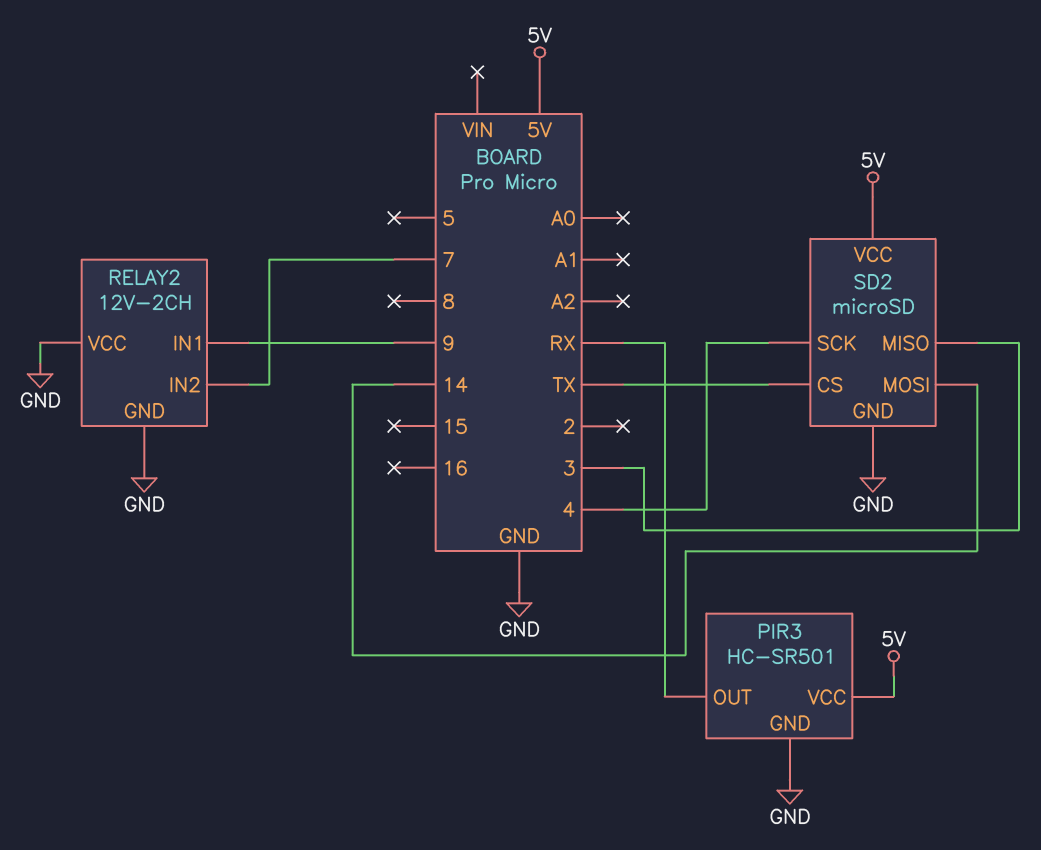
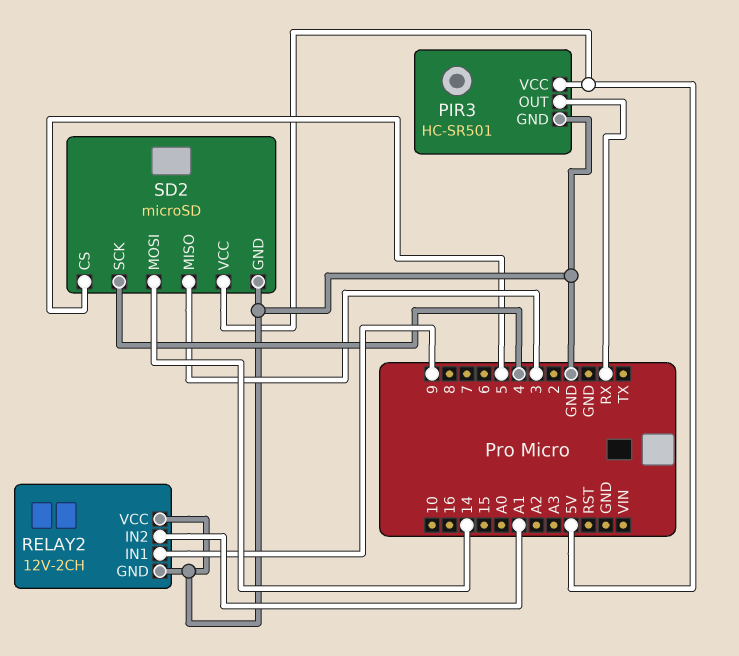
RELAY2 pin IN2: 7 -> A1
SD2 pin CS: TX -> 5

